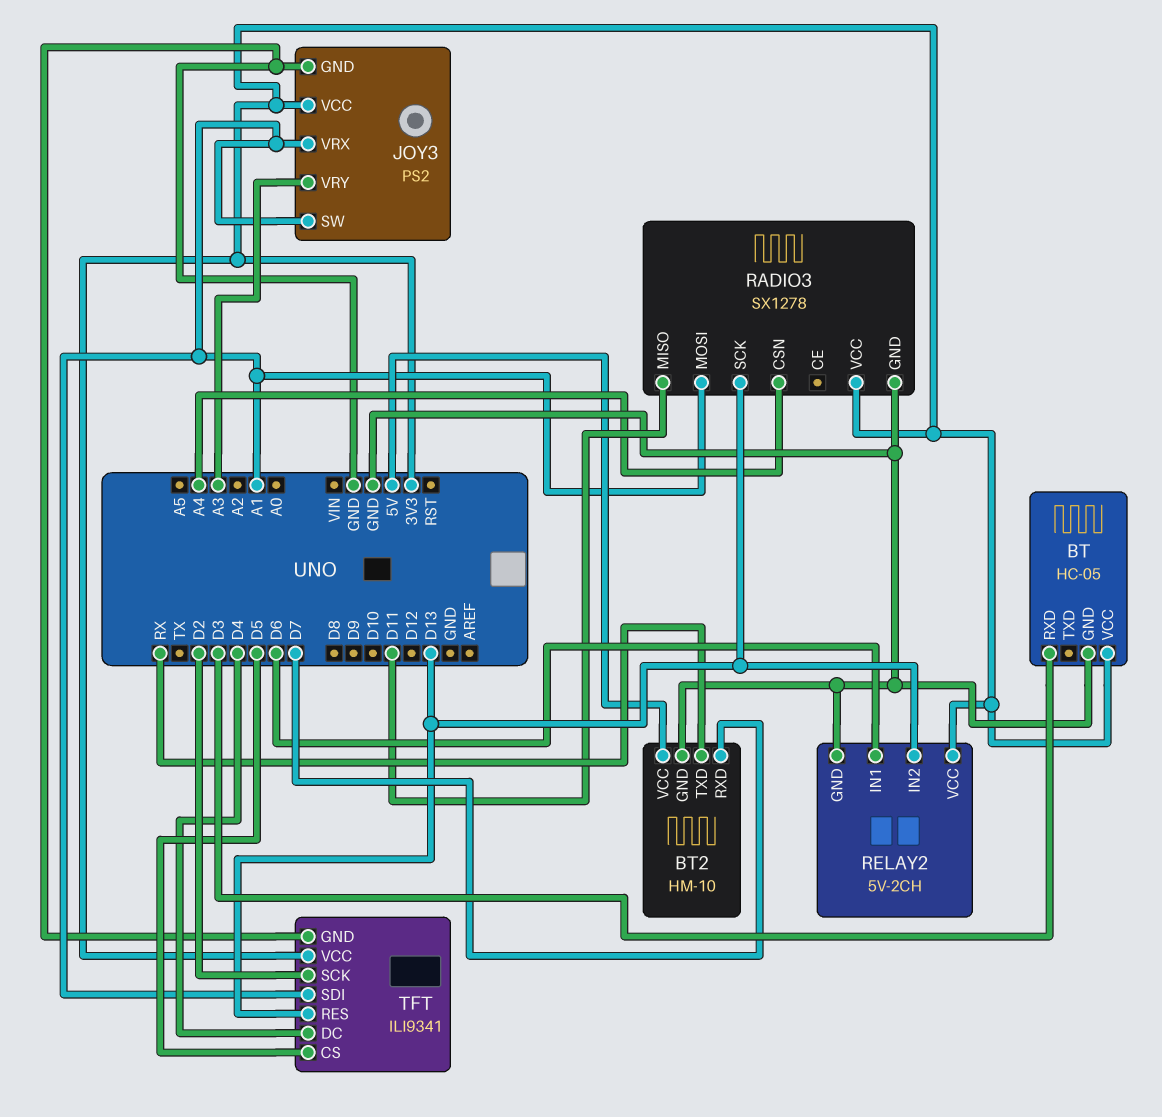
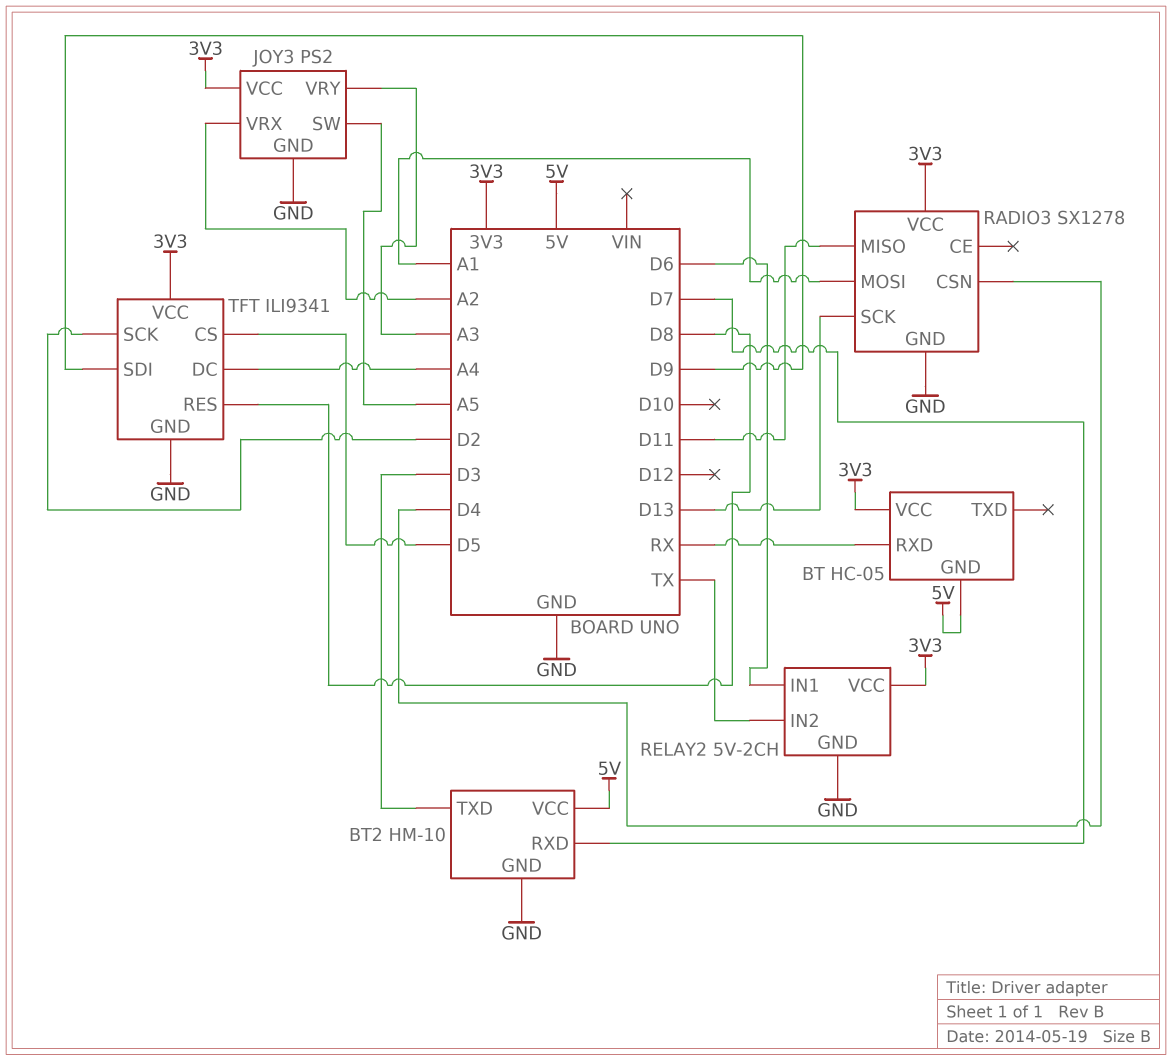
BT pin GND: GND -> 5V
BT pin RXD: D3 -> RX
BT2 pin TXD: RX -> D3
JOY3 pin SW: A1 -> A5
JOY3 pin VRX: A1 -> A2
RADIO3 pin CSN: A4 -> D4
RELAY2 pin IN2: D13 -> TX
TFT pin DC: D4 -> A4
TFT pin RES: D13 -> D8
TFT pin SDI: A1 -> D9

